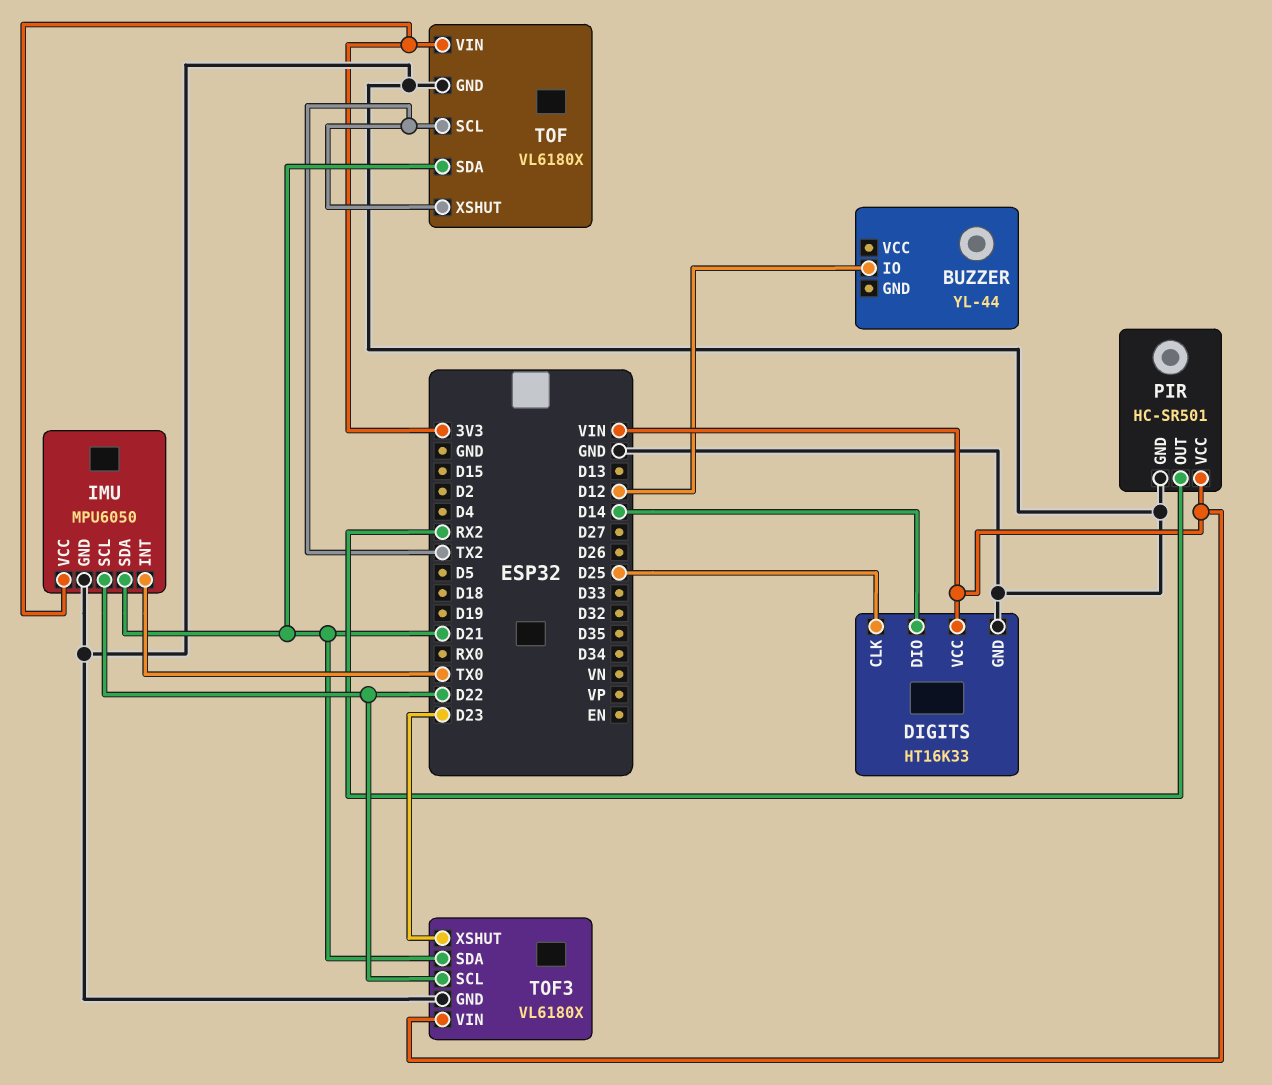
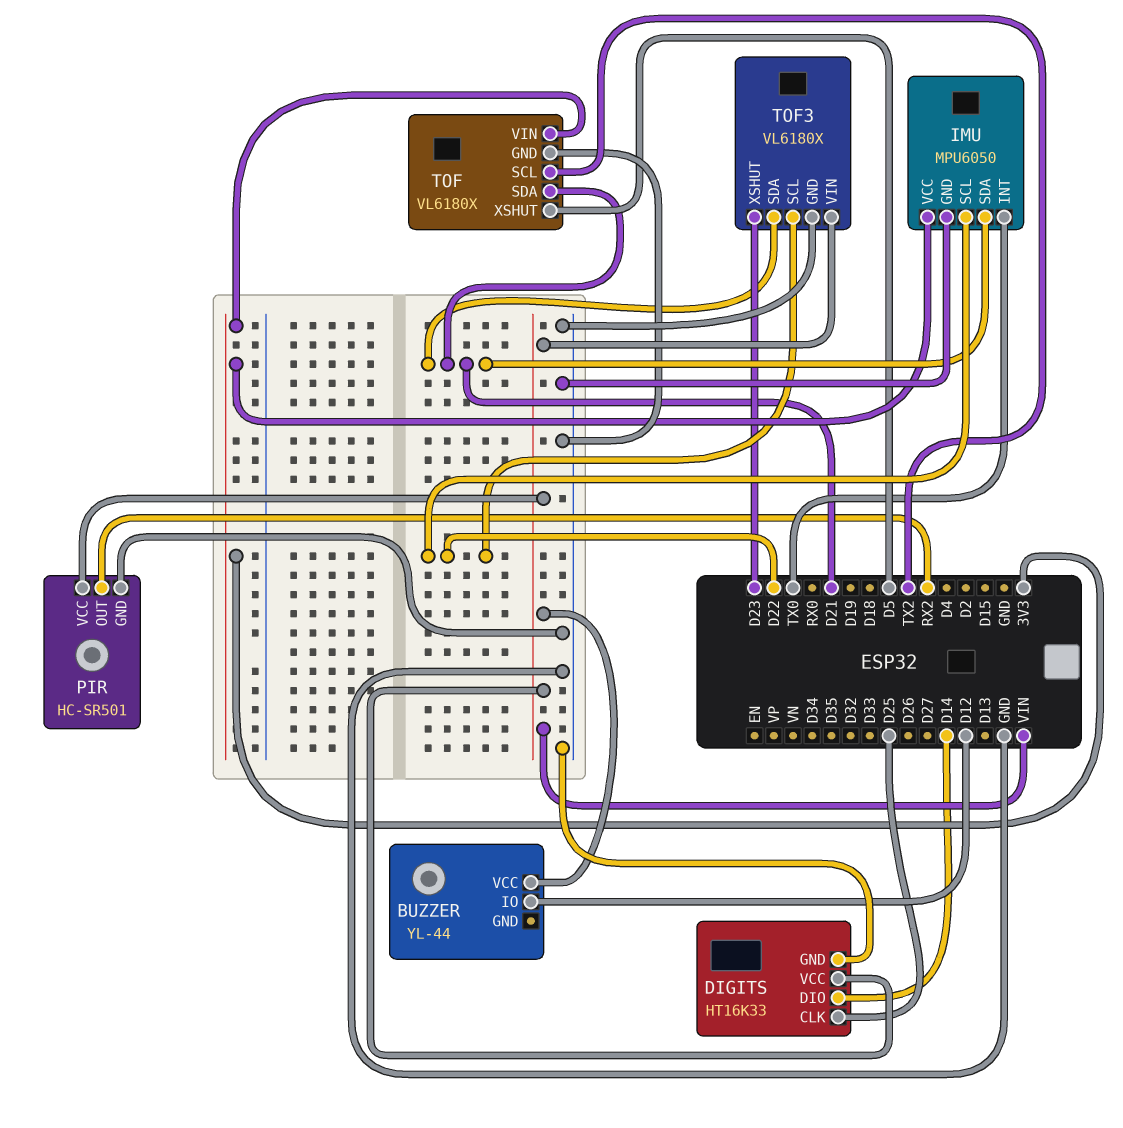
BUZZER pin VCC: none -> VIN
TOF pin XSHUT: TX2 -> D5

